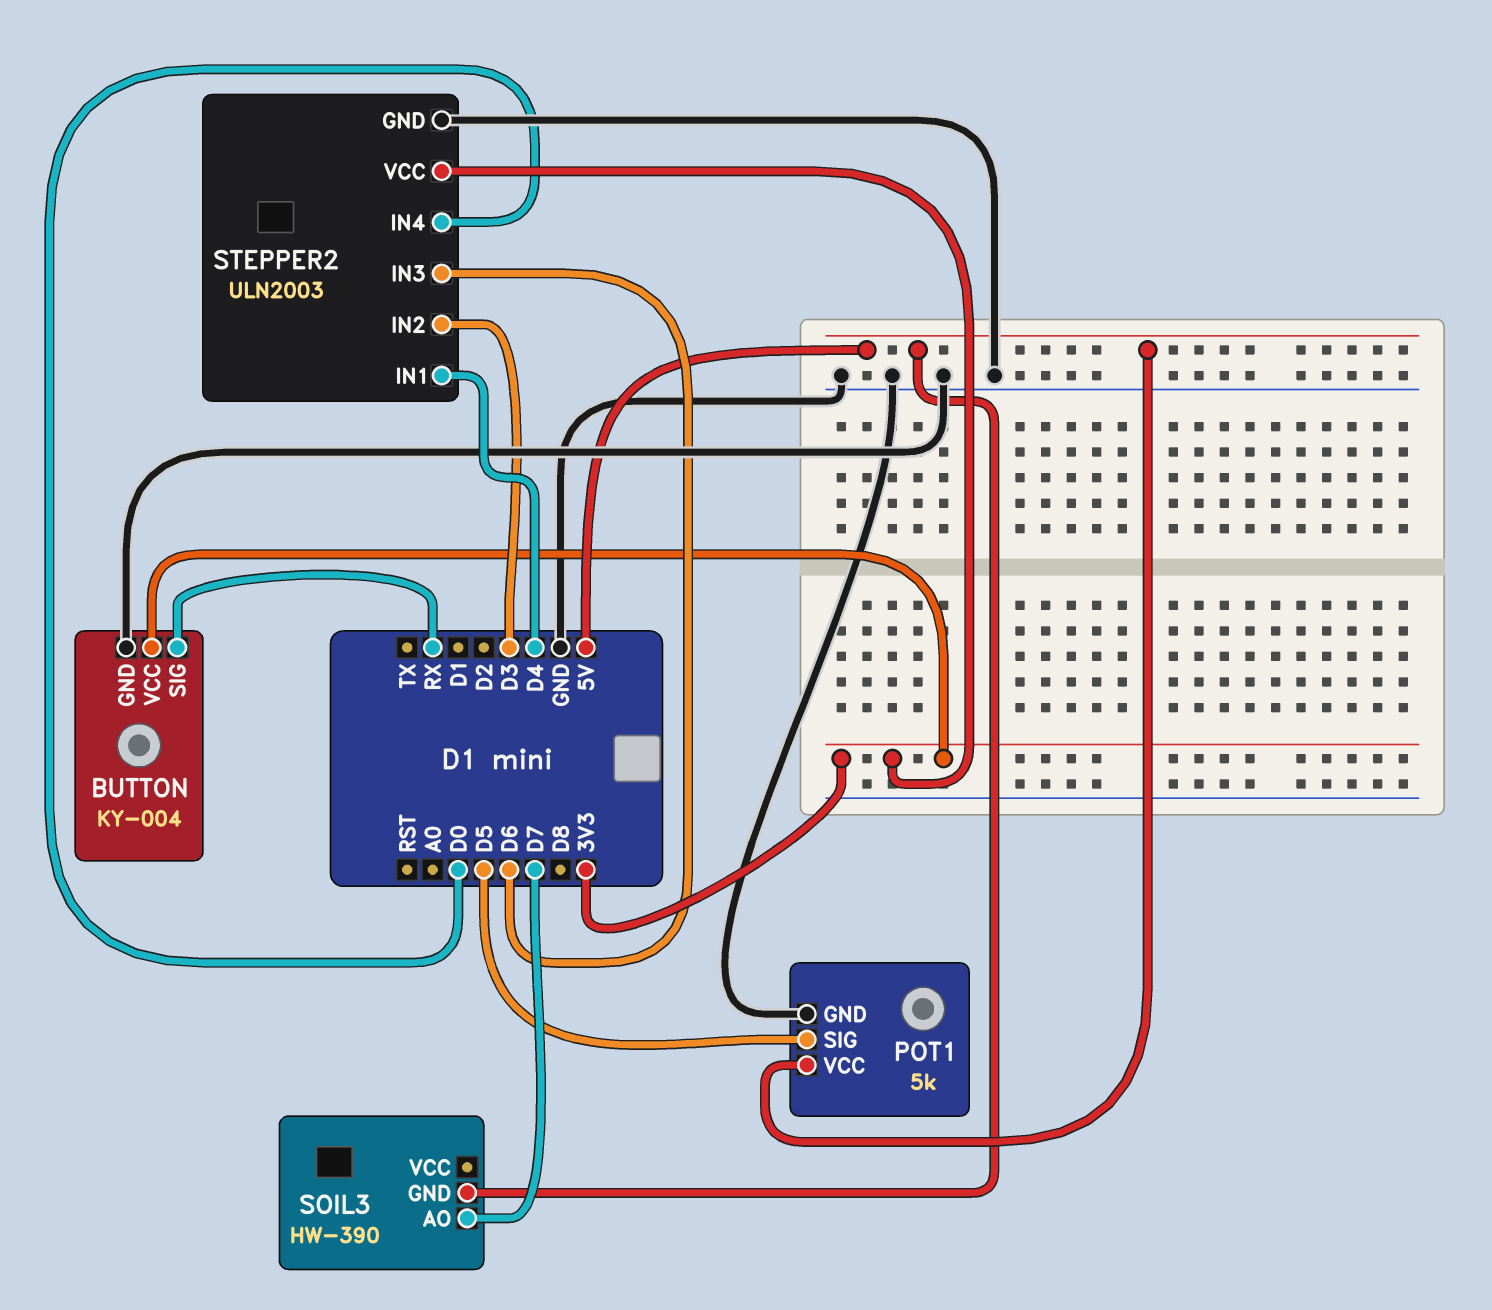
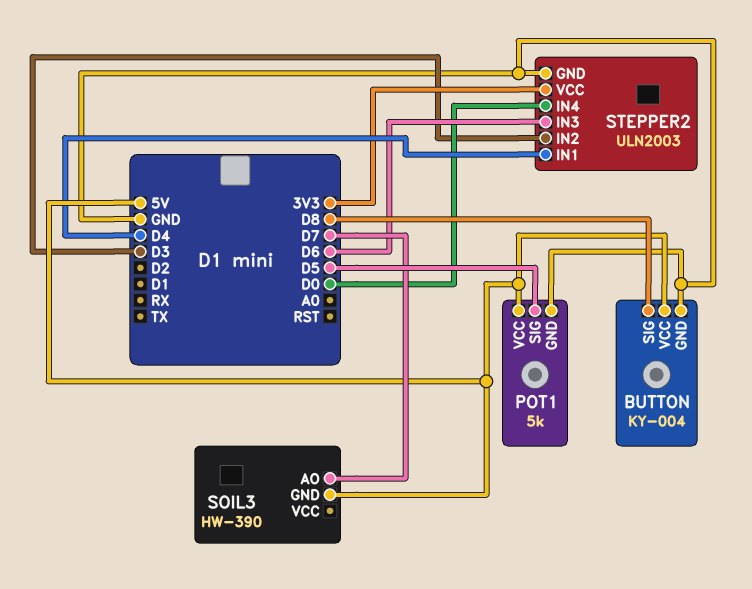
BUTTON pin SIG: RX -> D8
BUTTON pin VCC: 3V3 -> 5V

